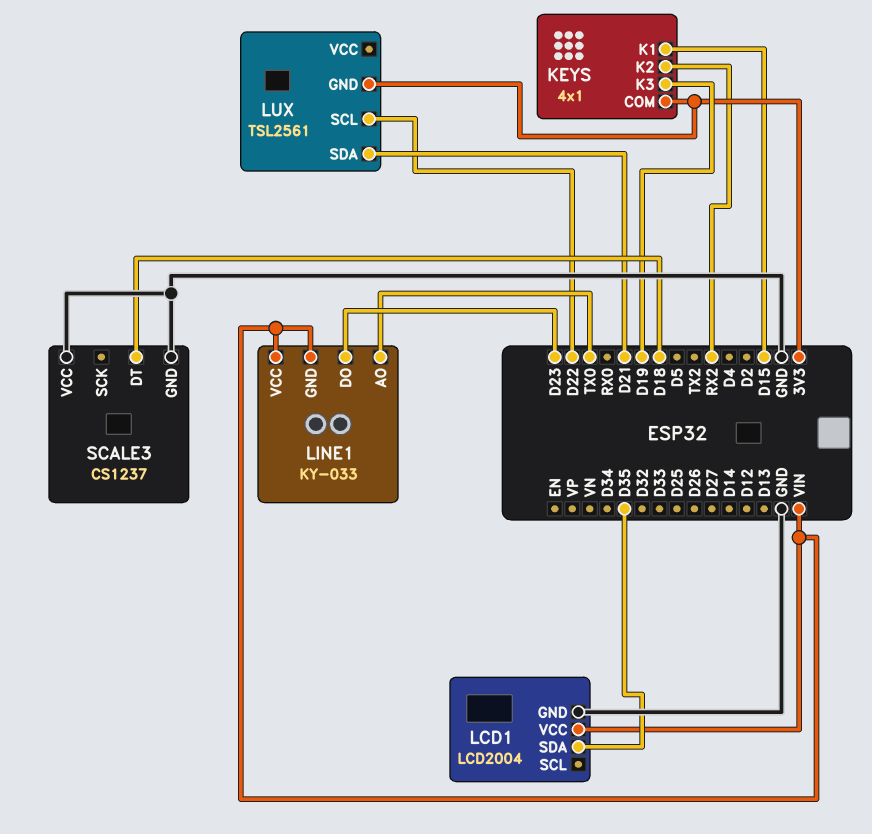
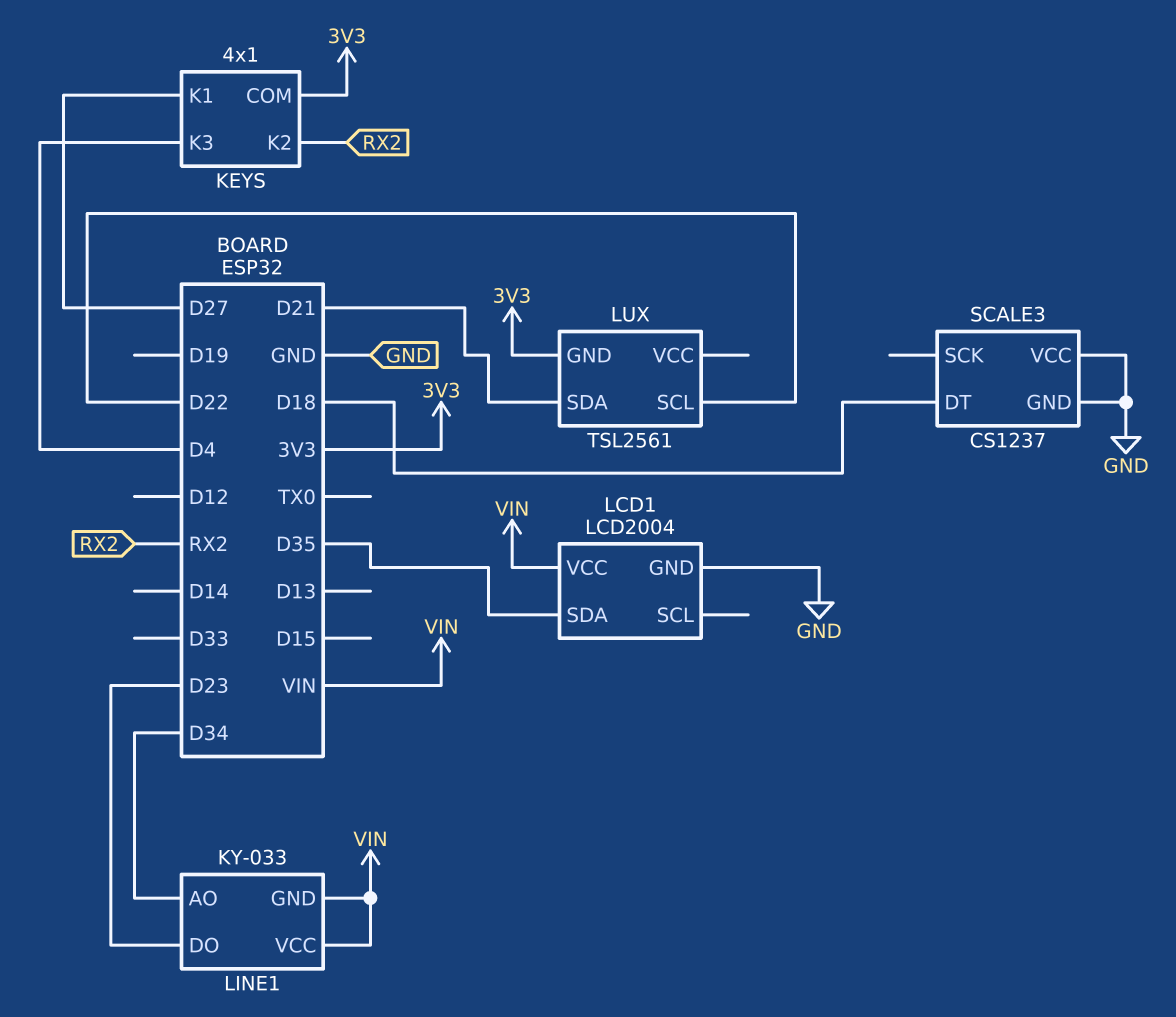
KEYS pin K1: D15 -> D27
KEYS pin K3: D19 -> D4
LINE1 pin AO: TX0 -> D34

